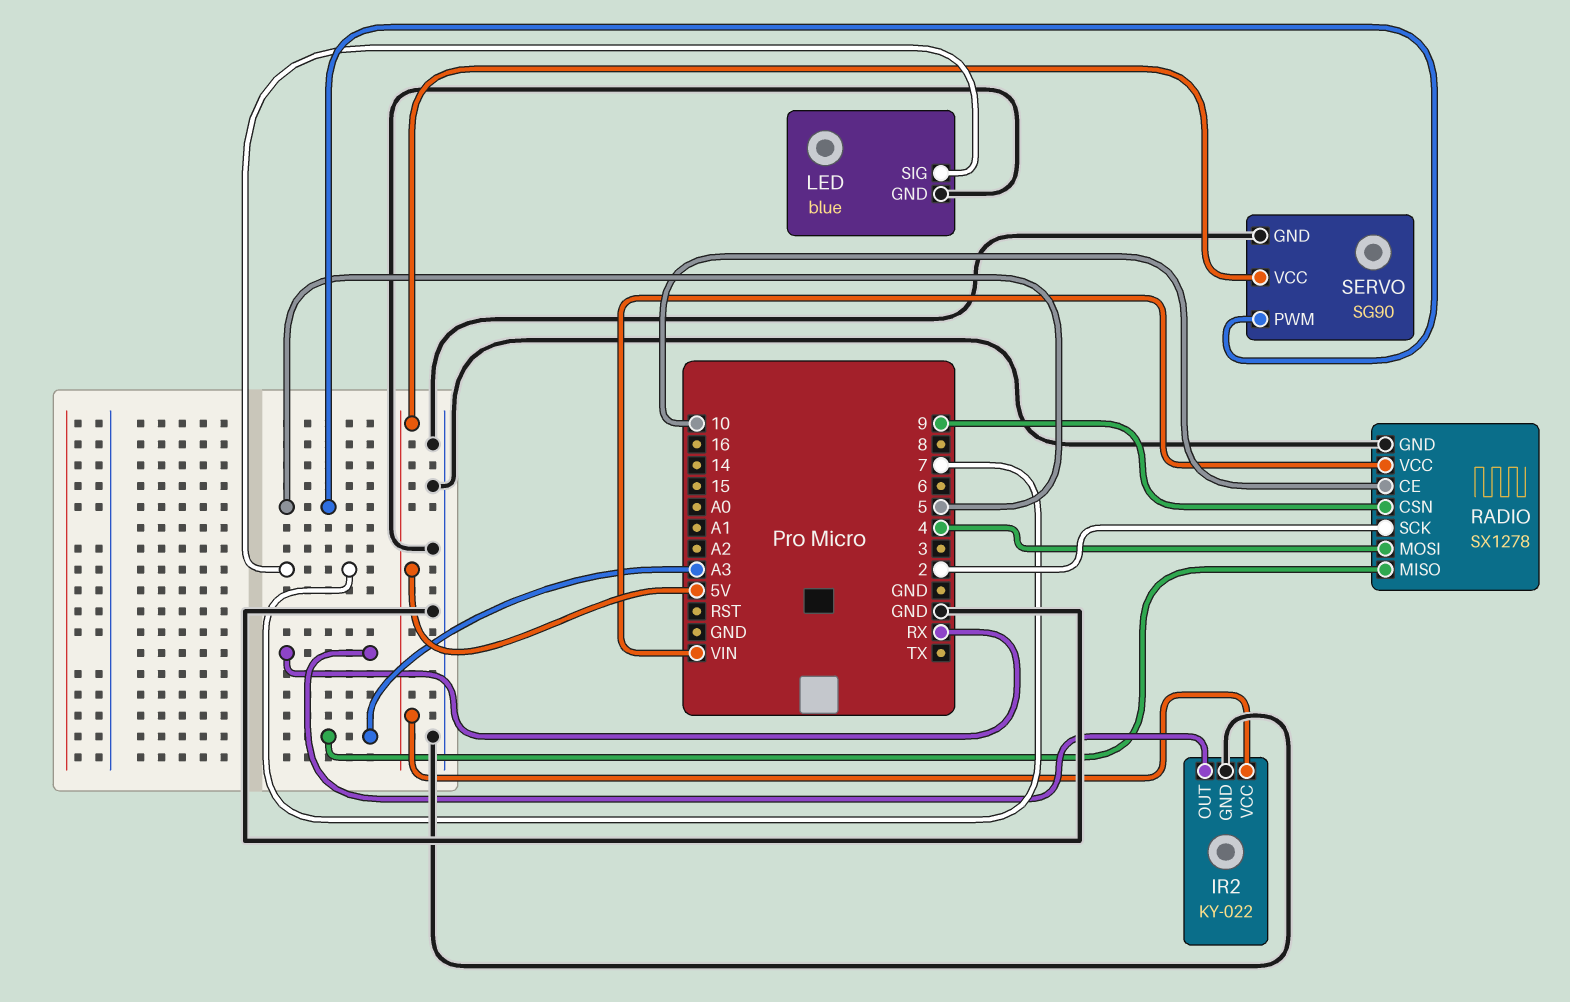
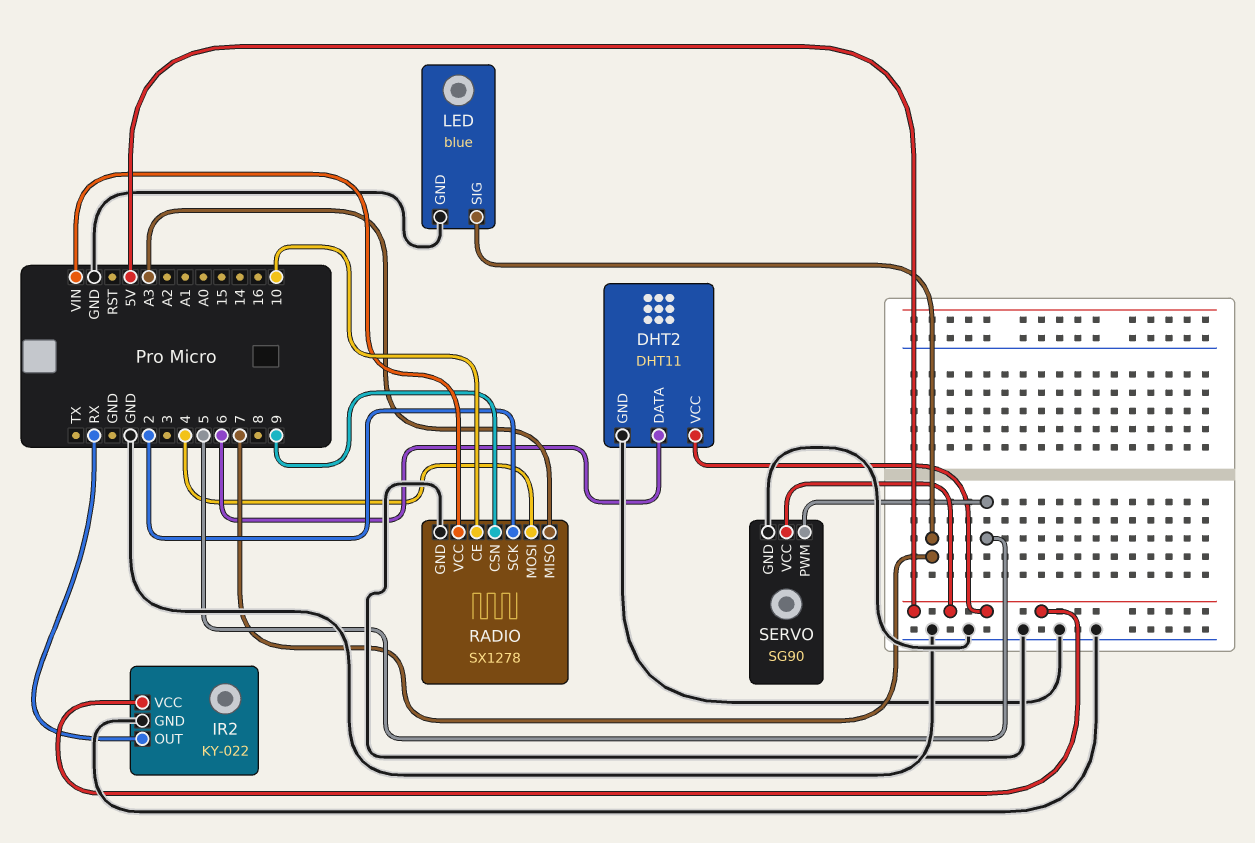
DHT2: none -> DHT11
DHT2 pin DATA: none -> 6
DHT2 pin GND: none -> GND
DHT2 pin VCC: none -> 5V

